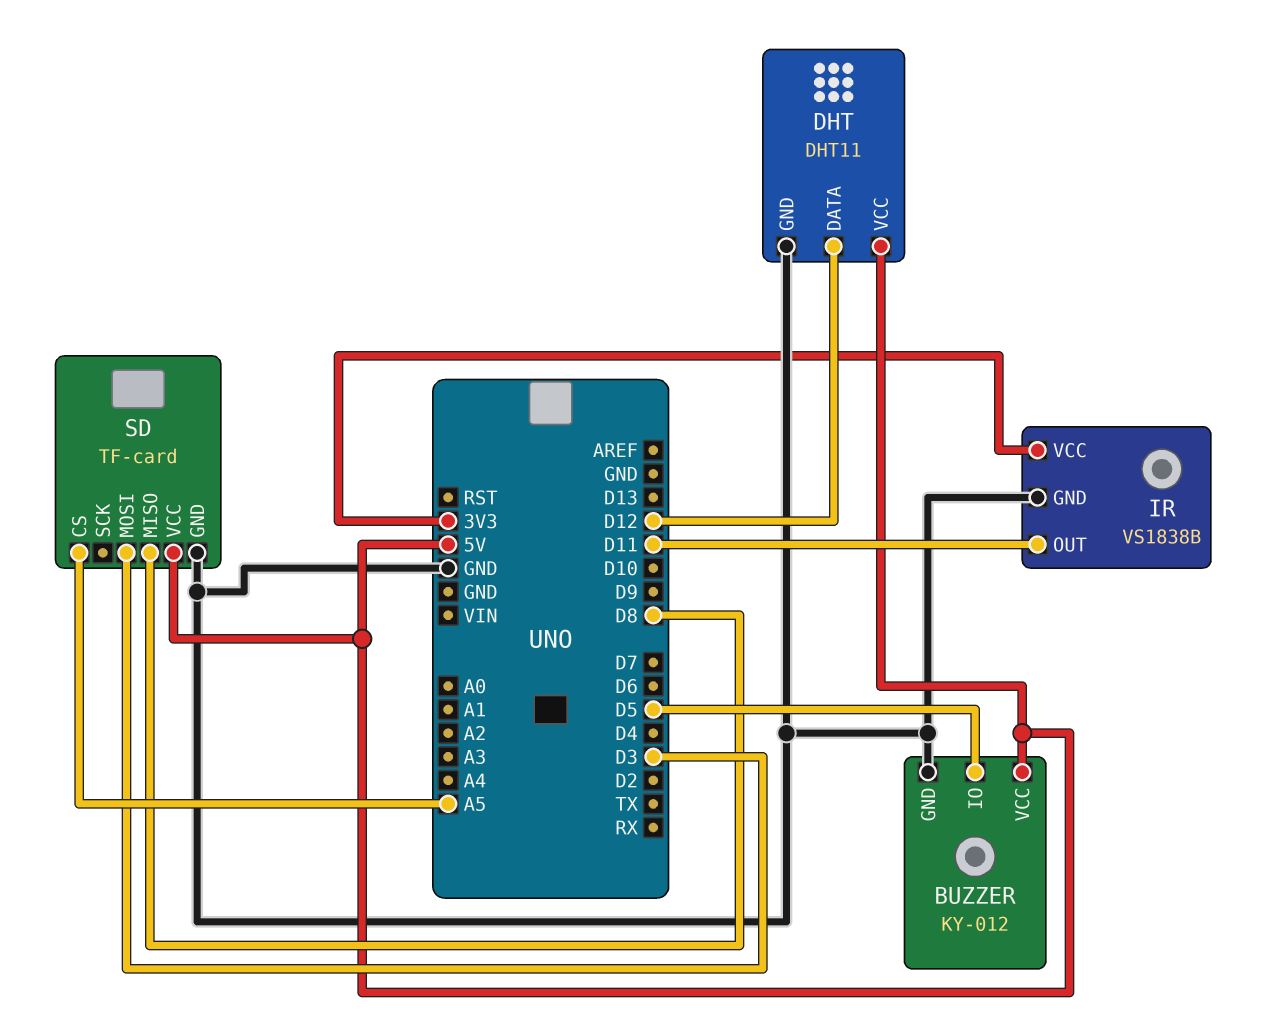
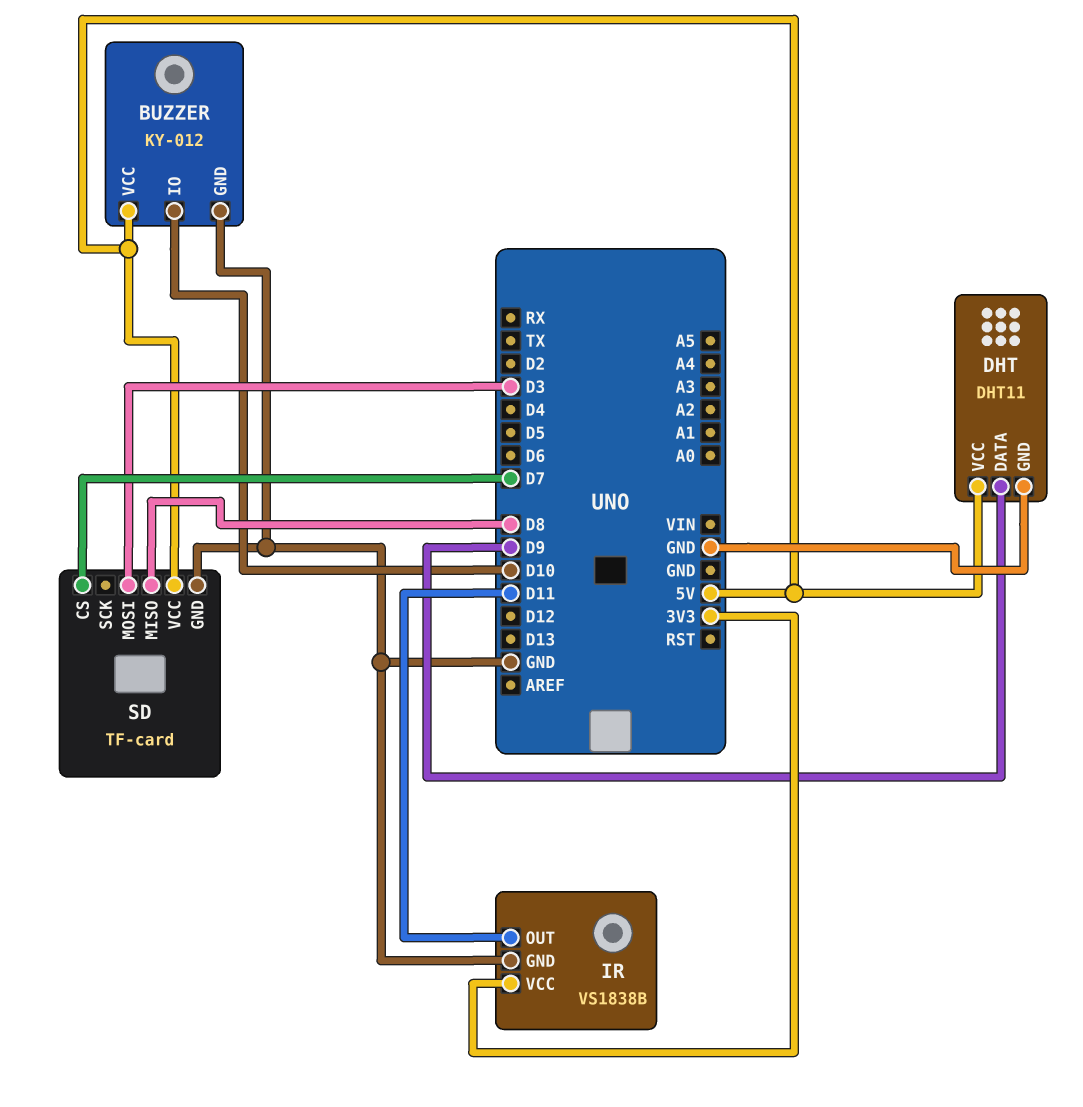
BUZZER pin IO: D5 -> D10
DHT pin DATA: D12 -> D9
SD pin CS: A5 -> D7

